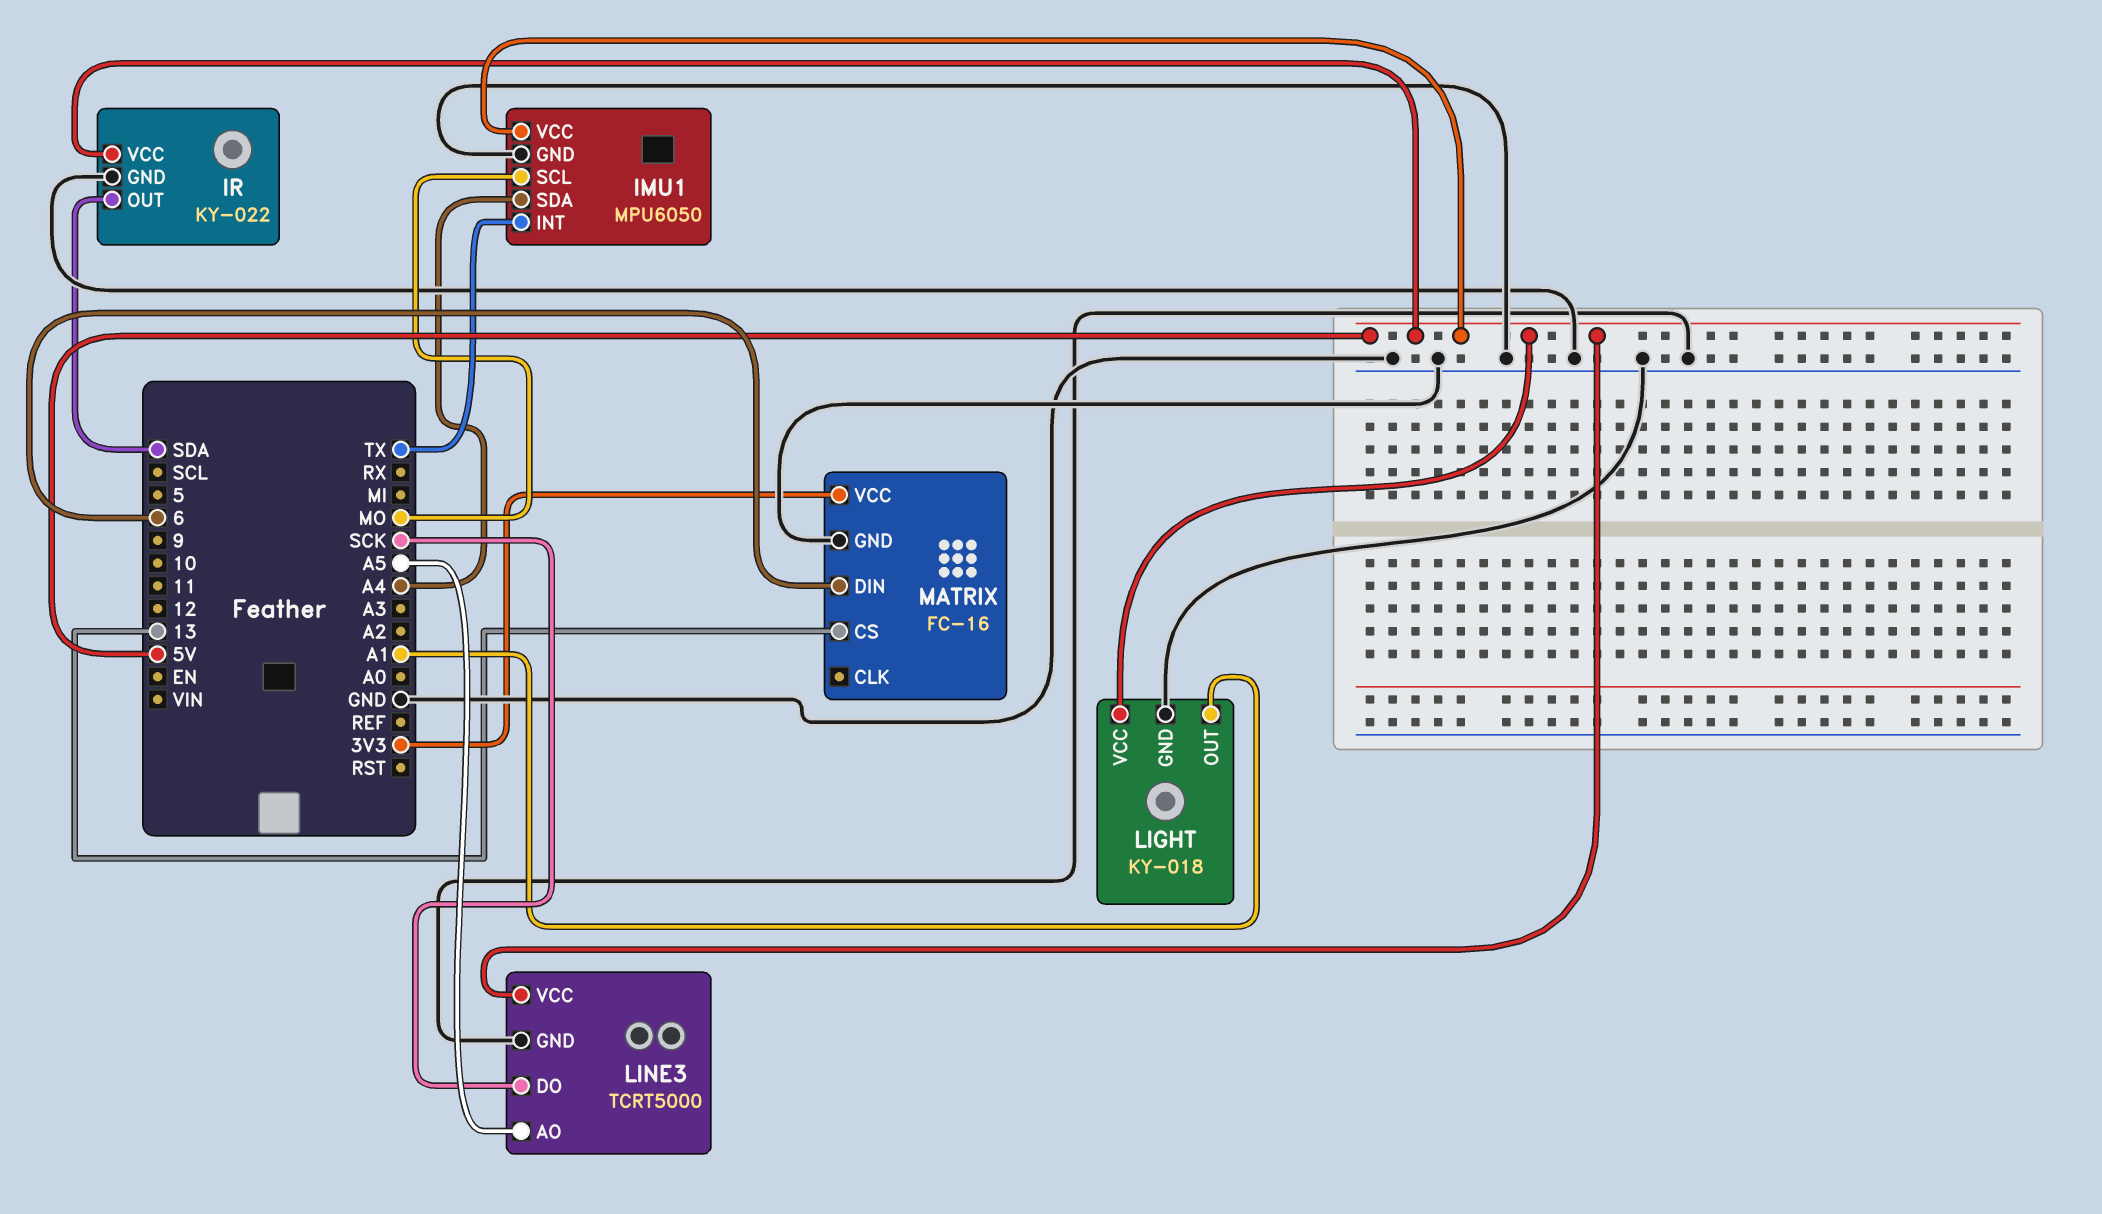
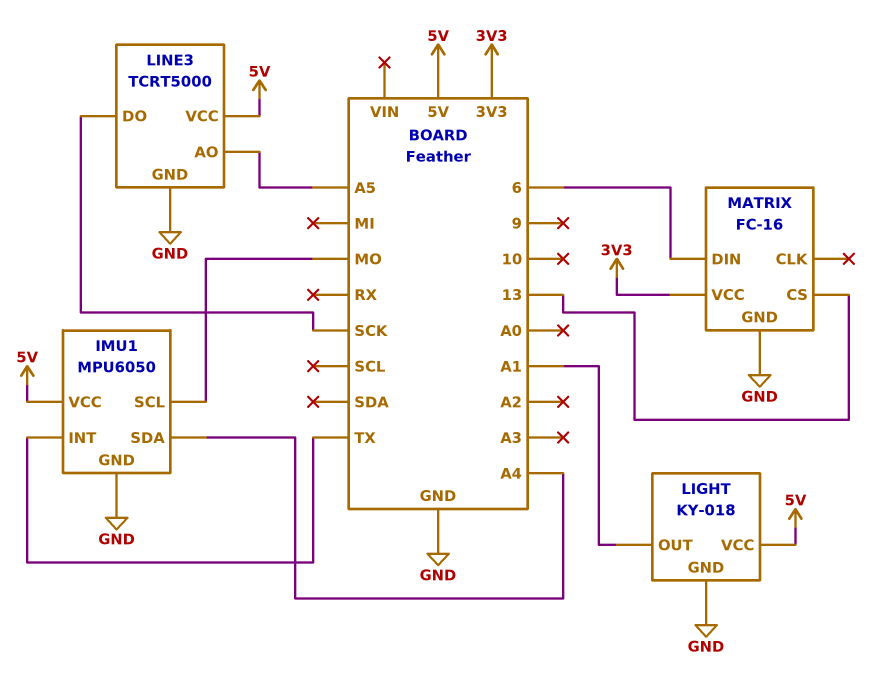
IR: KY-022 -> none
IR pin GND: GND -> none
IR pin OUT: SDA -> none
IR pin VCC: 5V -> none

